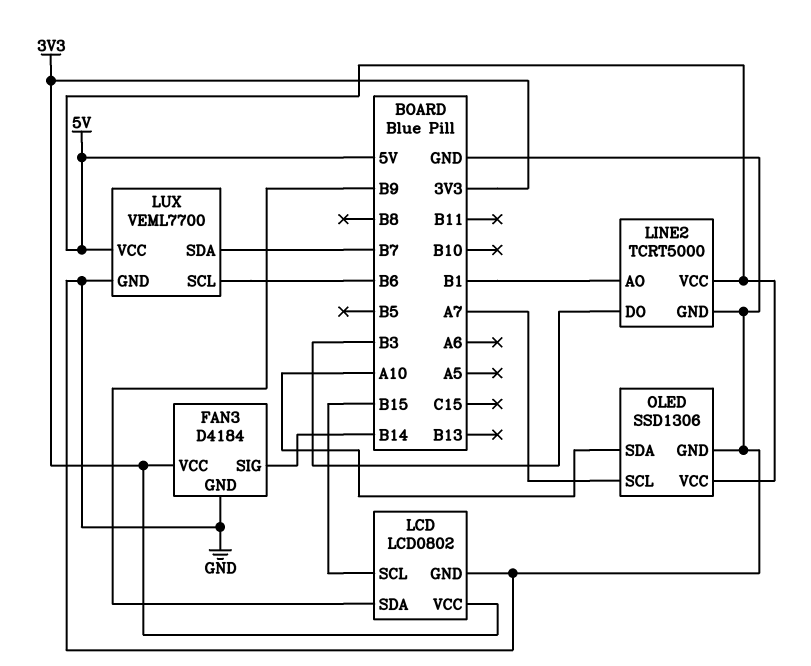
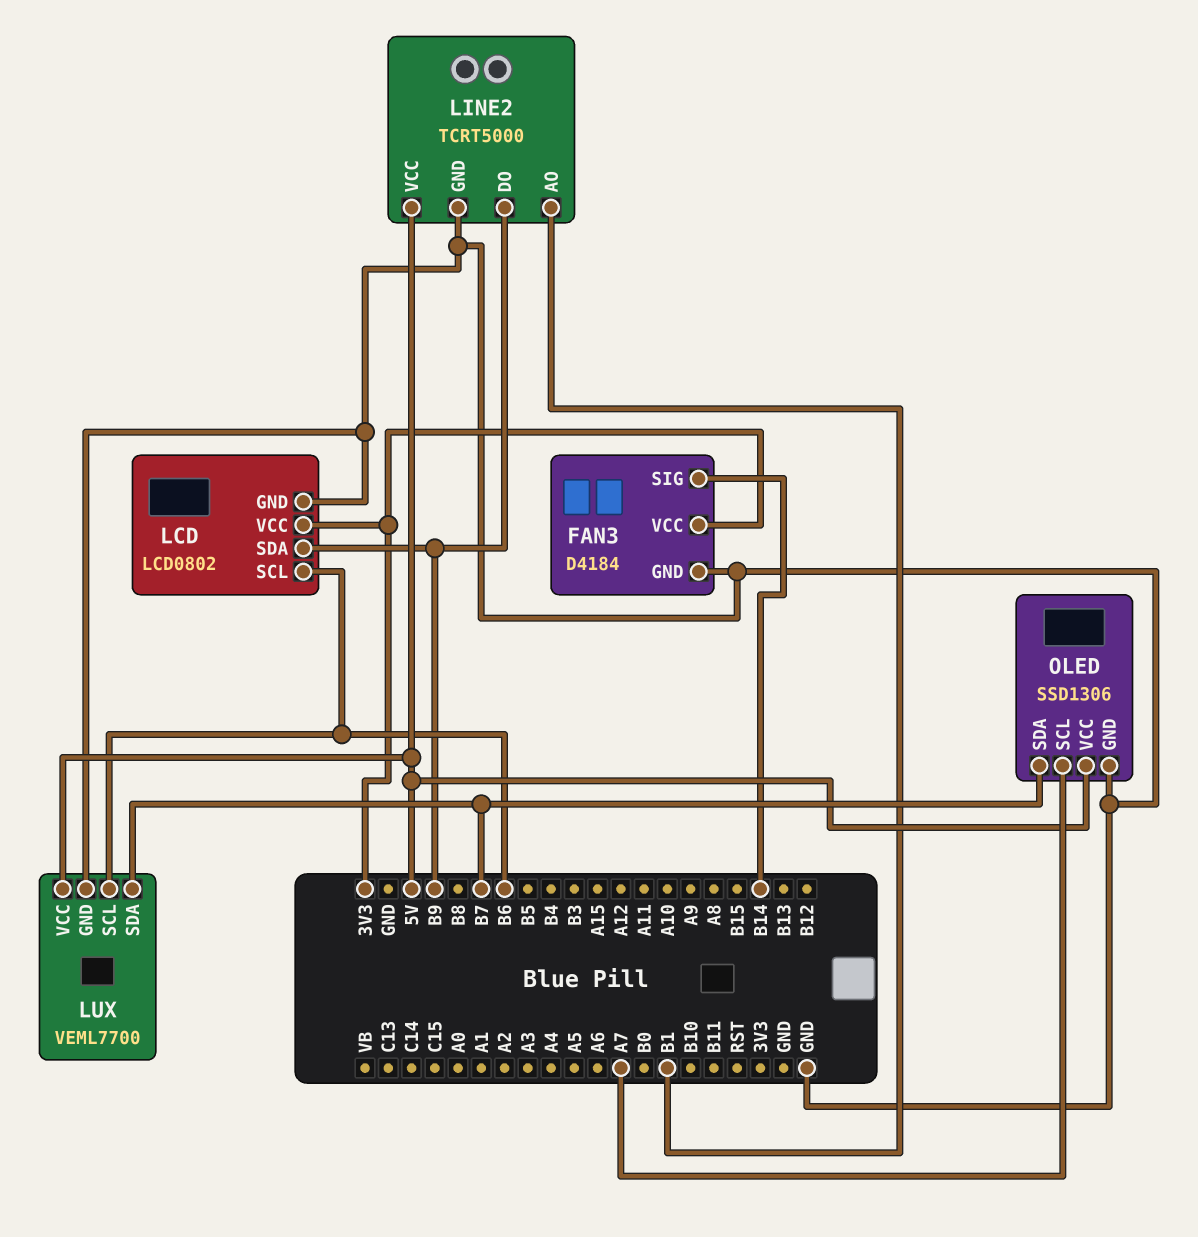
LCD pin SCL: B15 -> B6
LINE2 pin DO: B3 -> B9
OLED pin SDA: A10 -> B7

